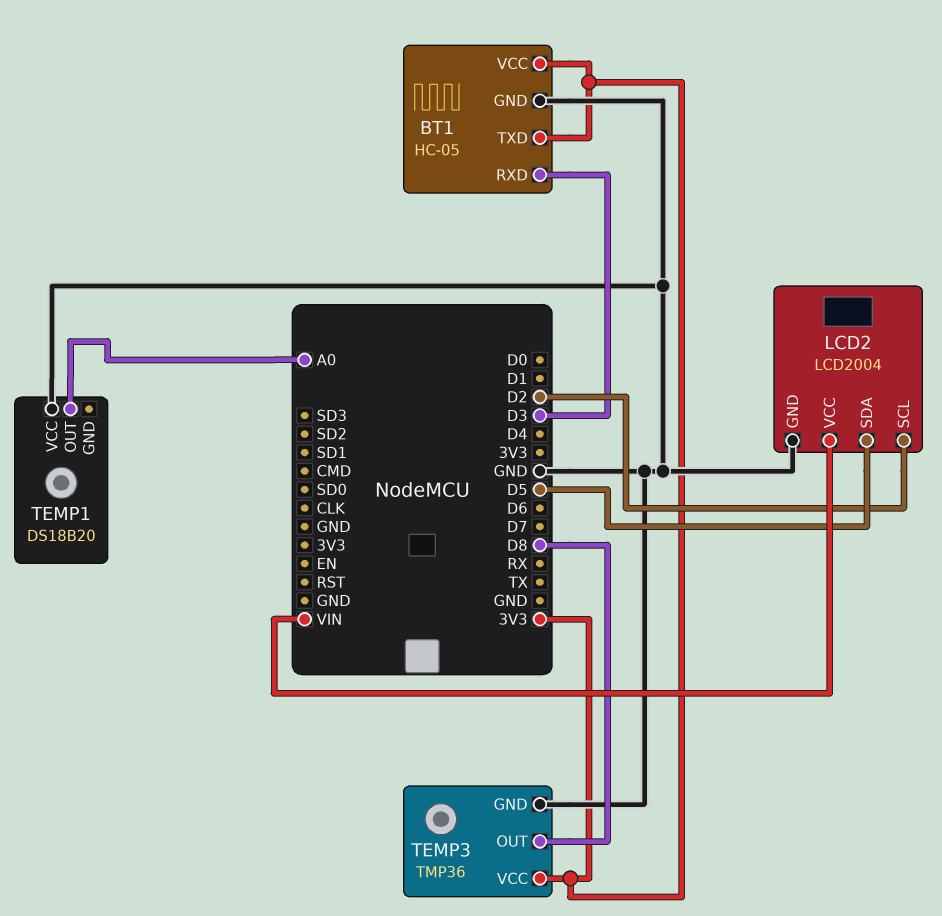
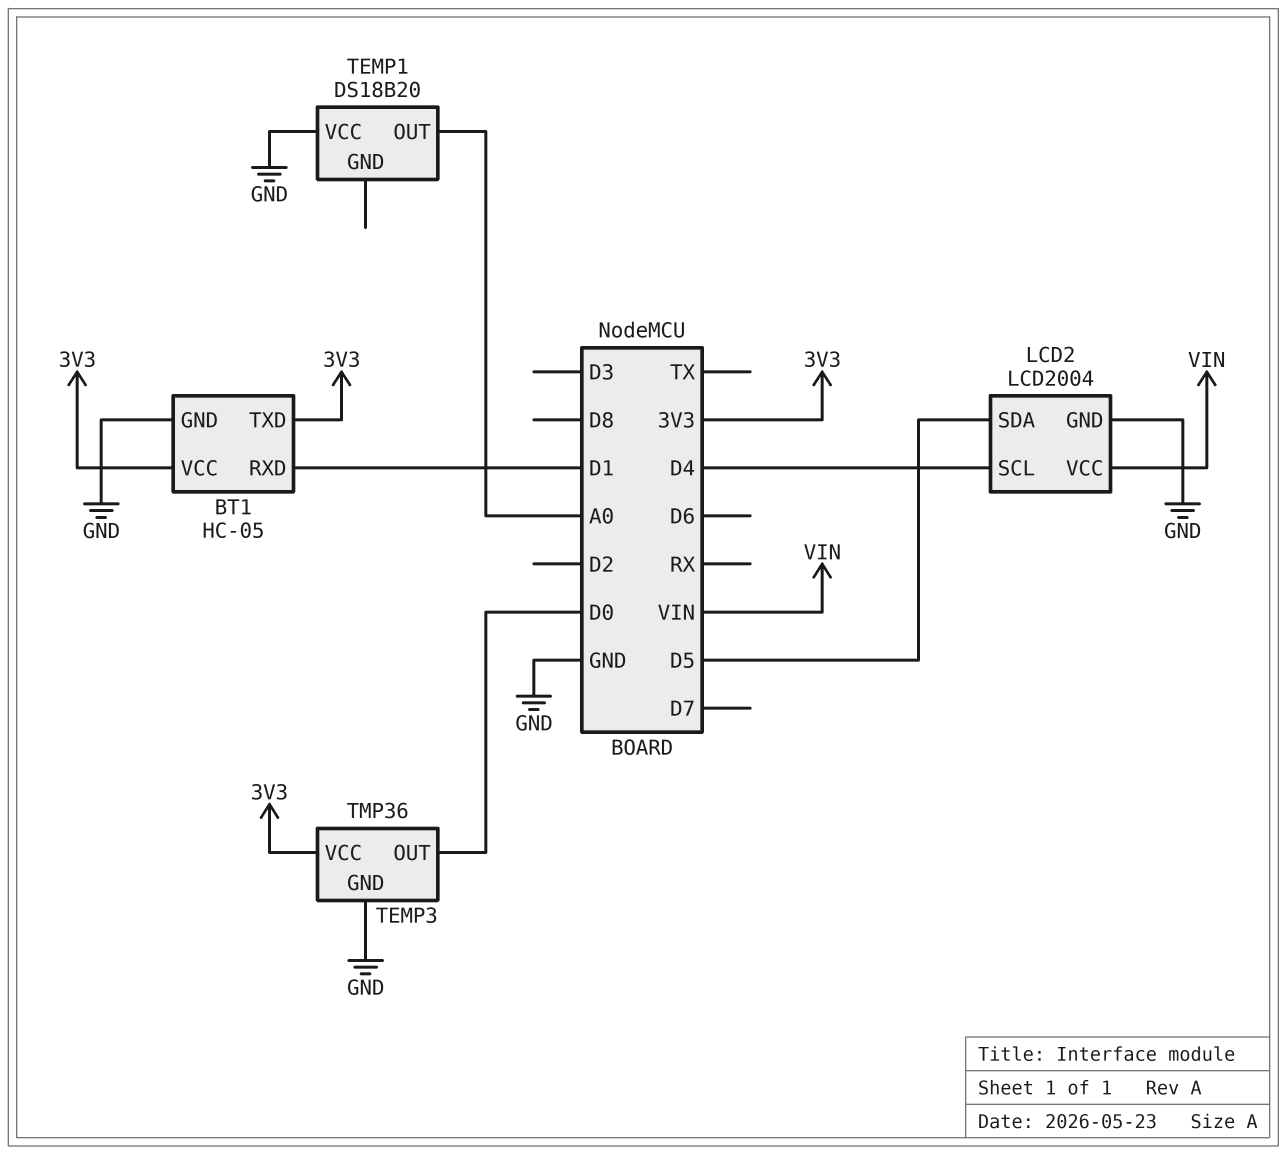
BT1 pin RXD: D3 -> D1
LCD2 pin SCL: D2 -> D4
TEMP3 pin OUT: D8 -> D0

